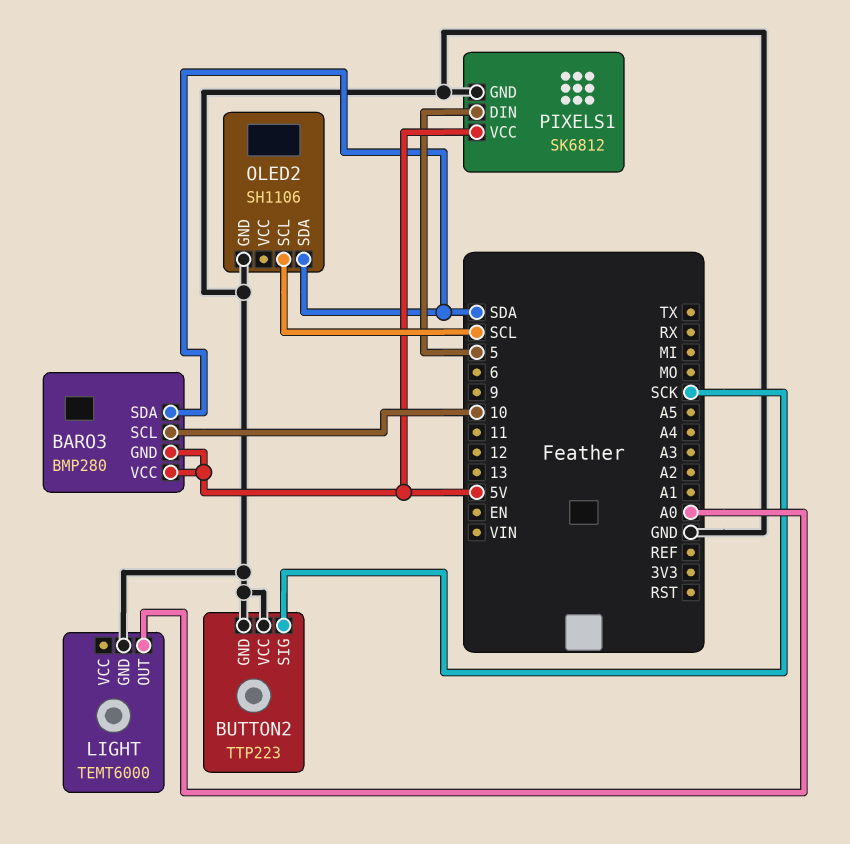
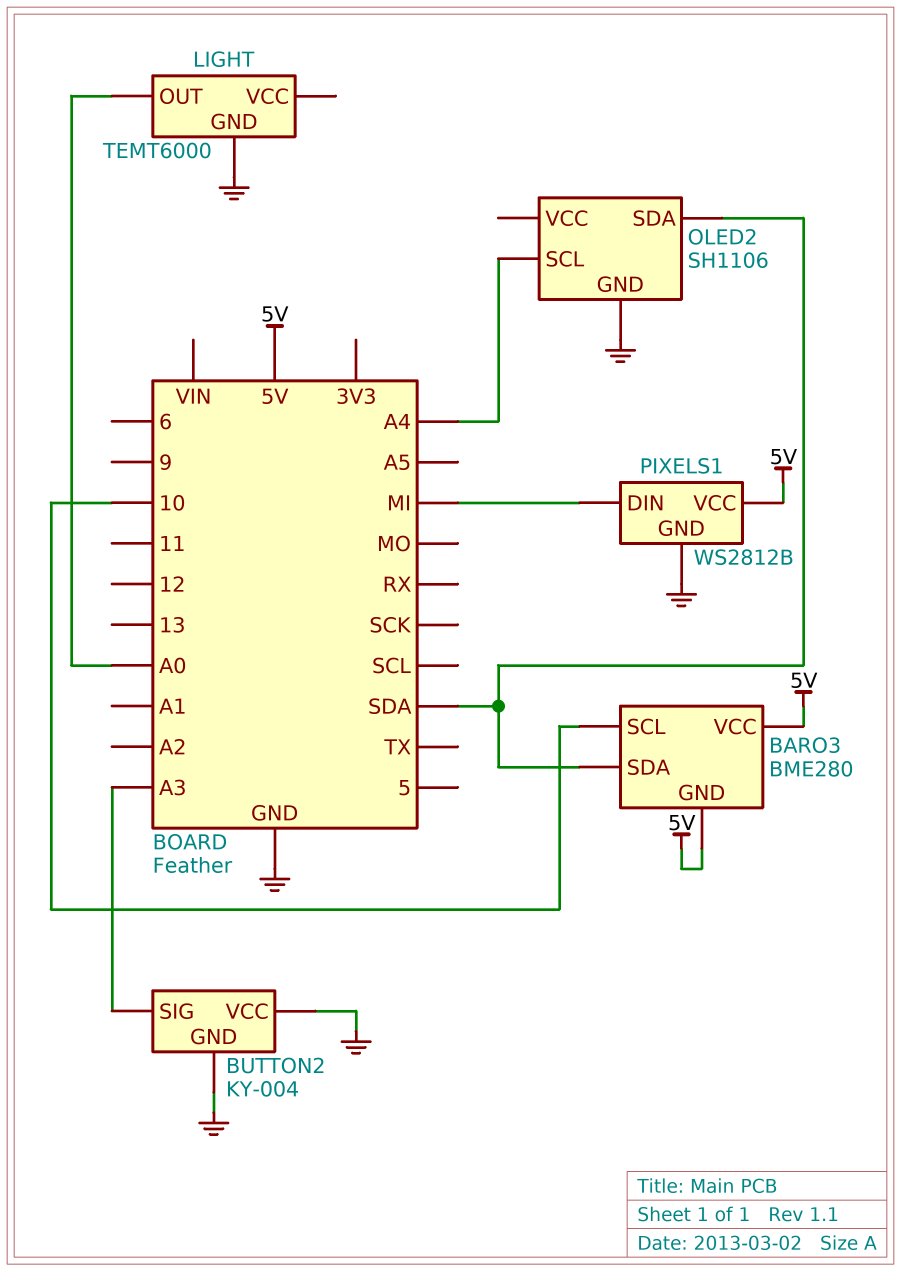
BARO3: BMP280 -> BME280
BUTTON2: TTP223 -> KY-004
BUTTON2 pin SIG: SCK -> A3
OLED2 pin SCL: SCL -> A4
PIXELS1: SK6812 -> WS2812B
PIXELS1 pin DIN: 5 -> MI

